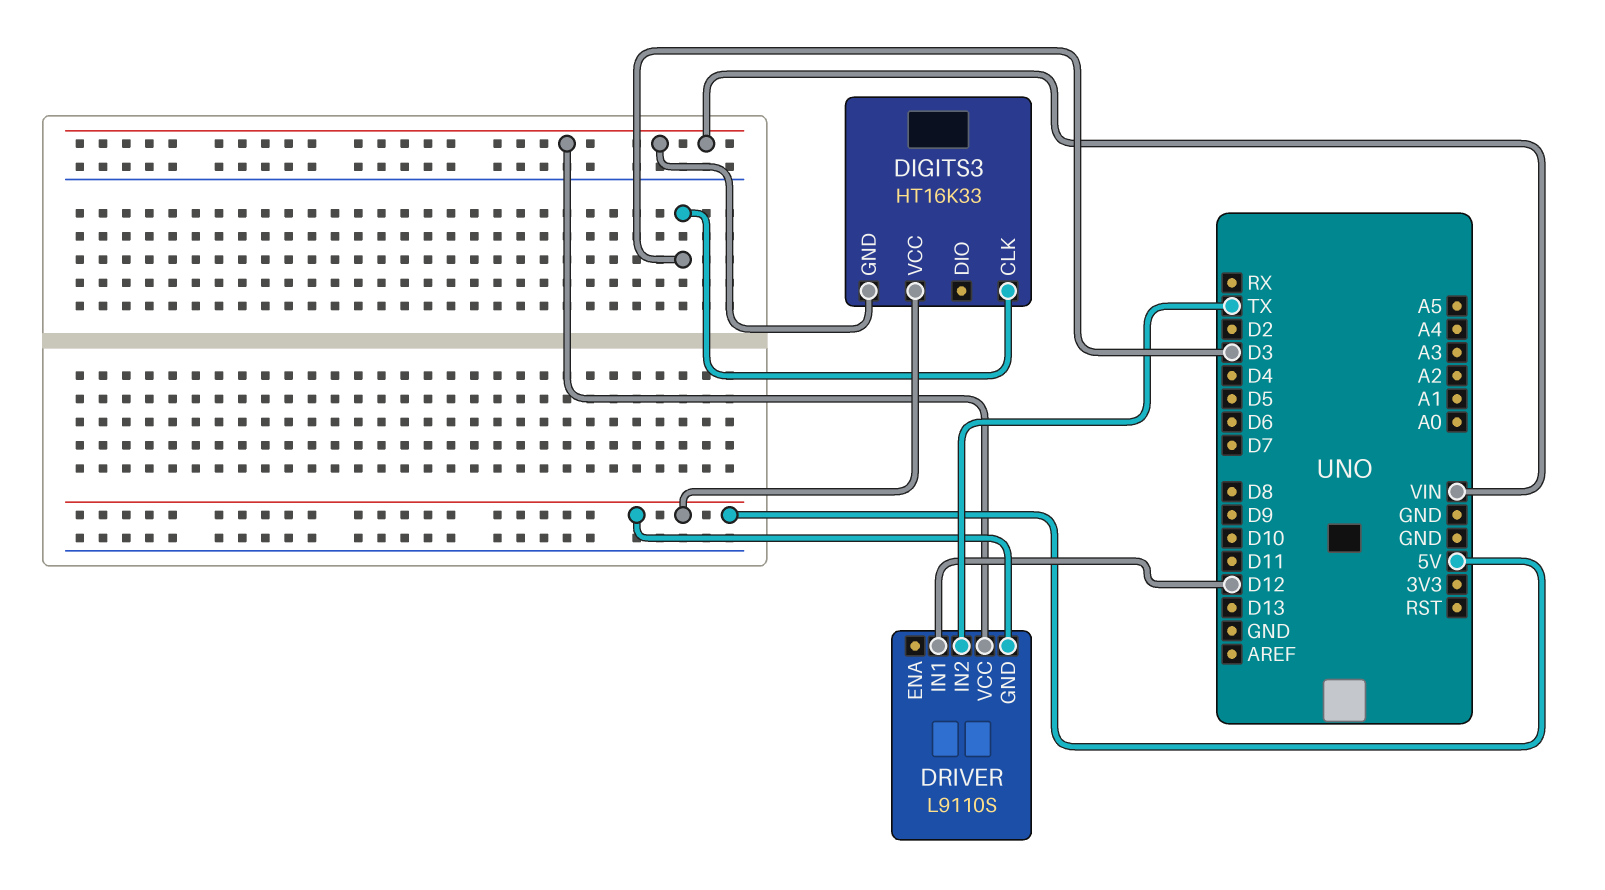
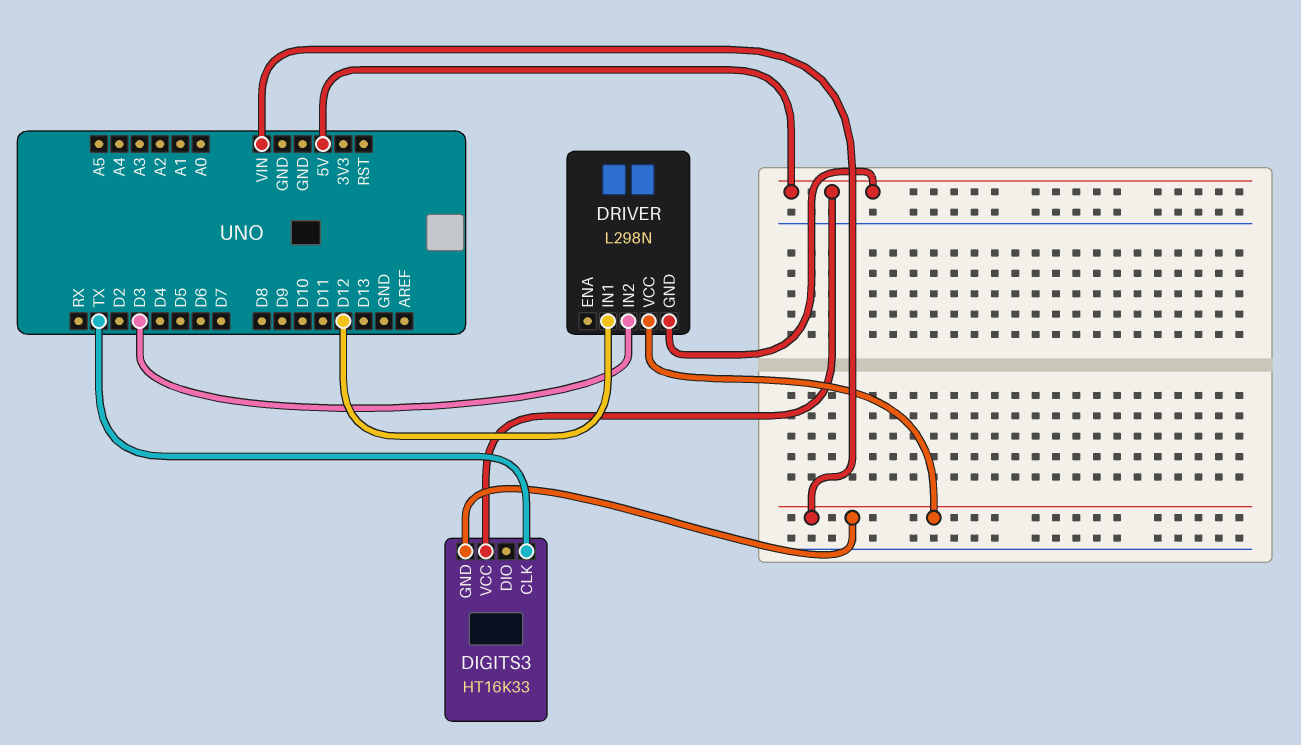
DIGITS3 pin CLK: D3 -> TX
DRIVER: L9110S -> L298N
DRIVER pin IN2: TX -> D3

